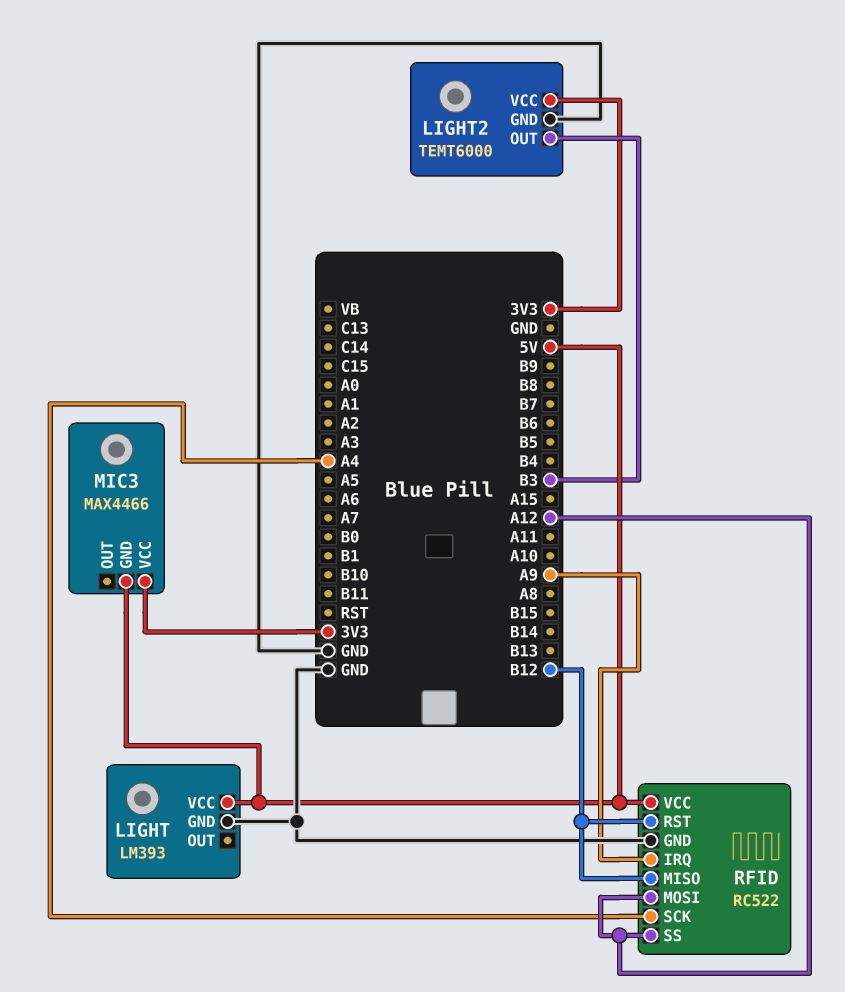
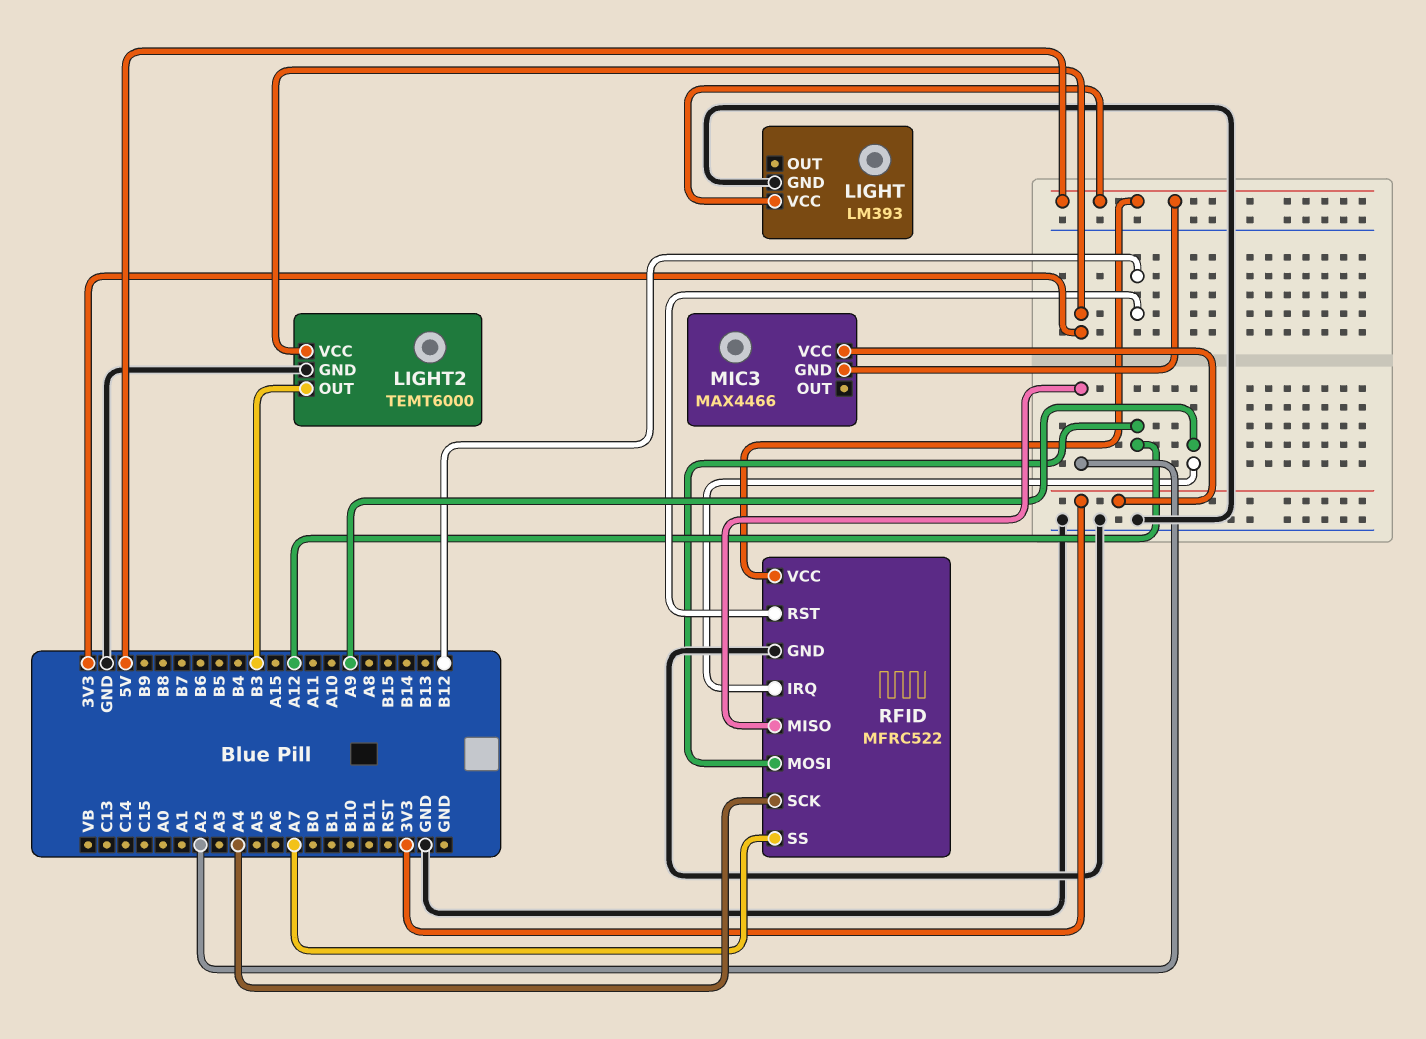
RFID: RC522 -> MFRC522
RFID pin MISO: B12 -> A2
RFID pin SS: A12 -> A7

